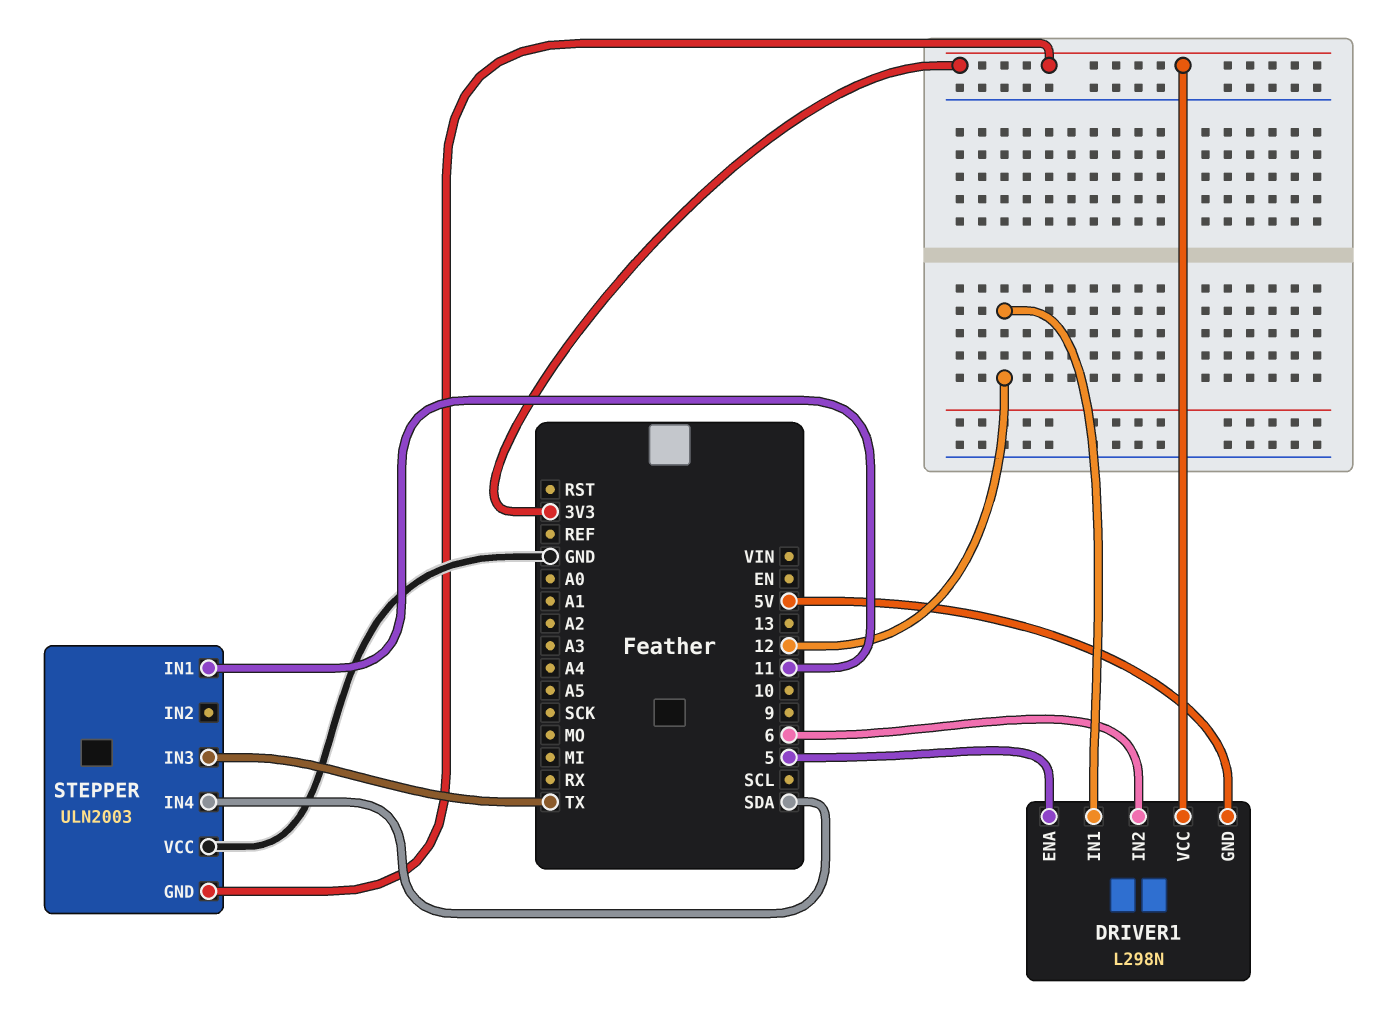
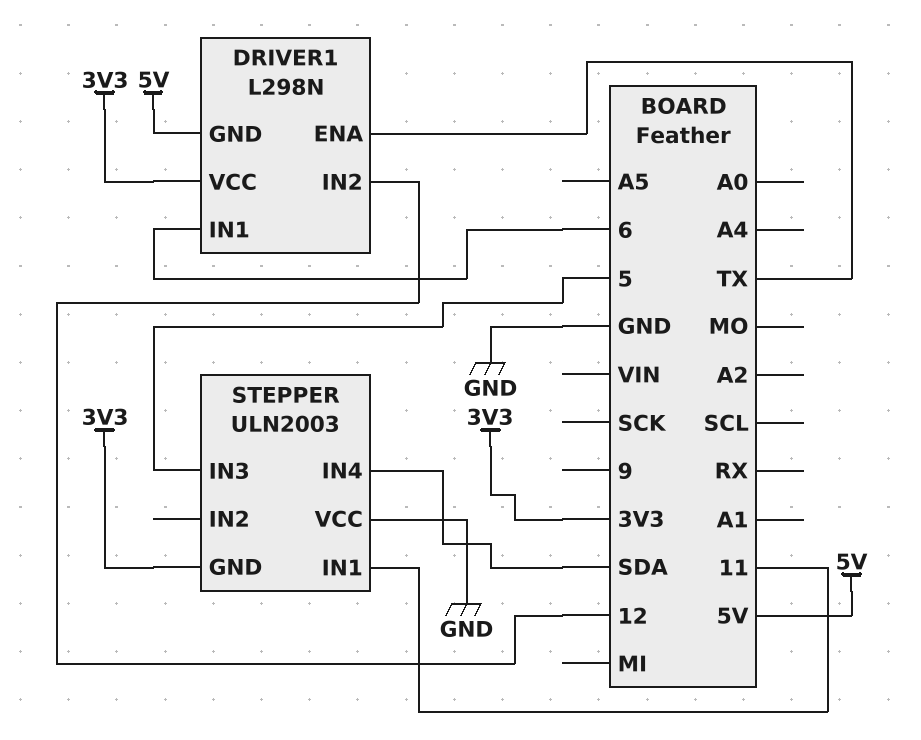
DRIVER1 pin ENA: 5 -> TX
DRIVER1 pin IN1: 12 -> 6
DRIVER1 pin IN2: 6 -> 12
STEPPER pin IN3: TX -> 5

